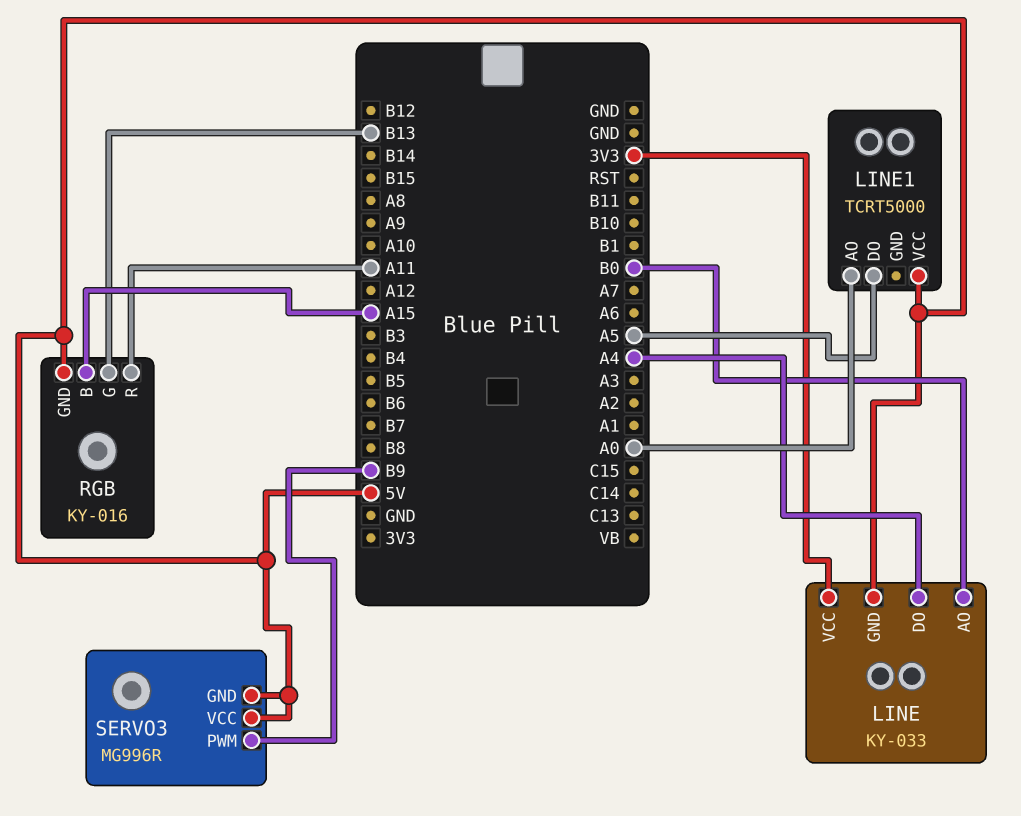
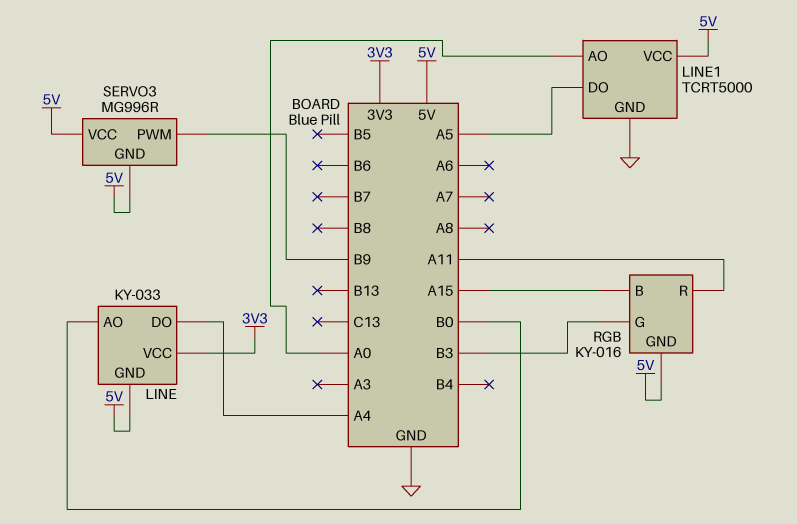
LINE1 pin GND: none -> GND
RGB pin G: B13 -> B3

